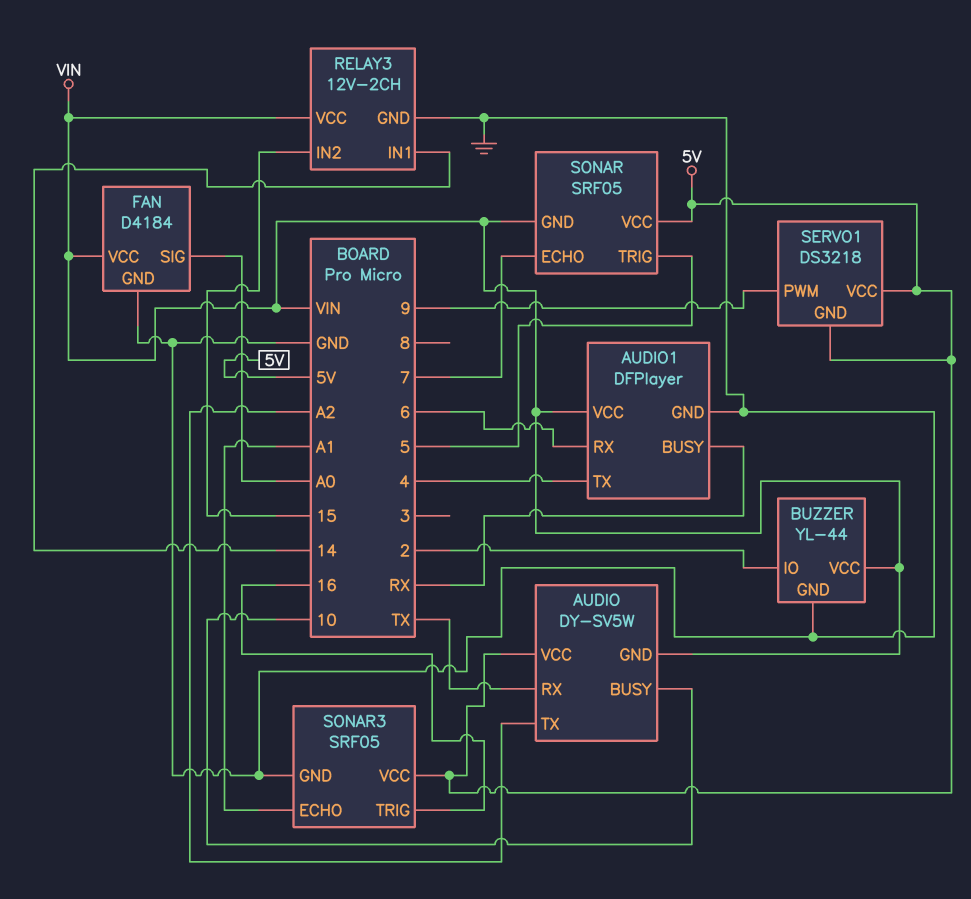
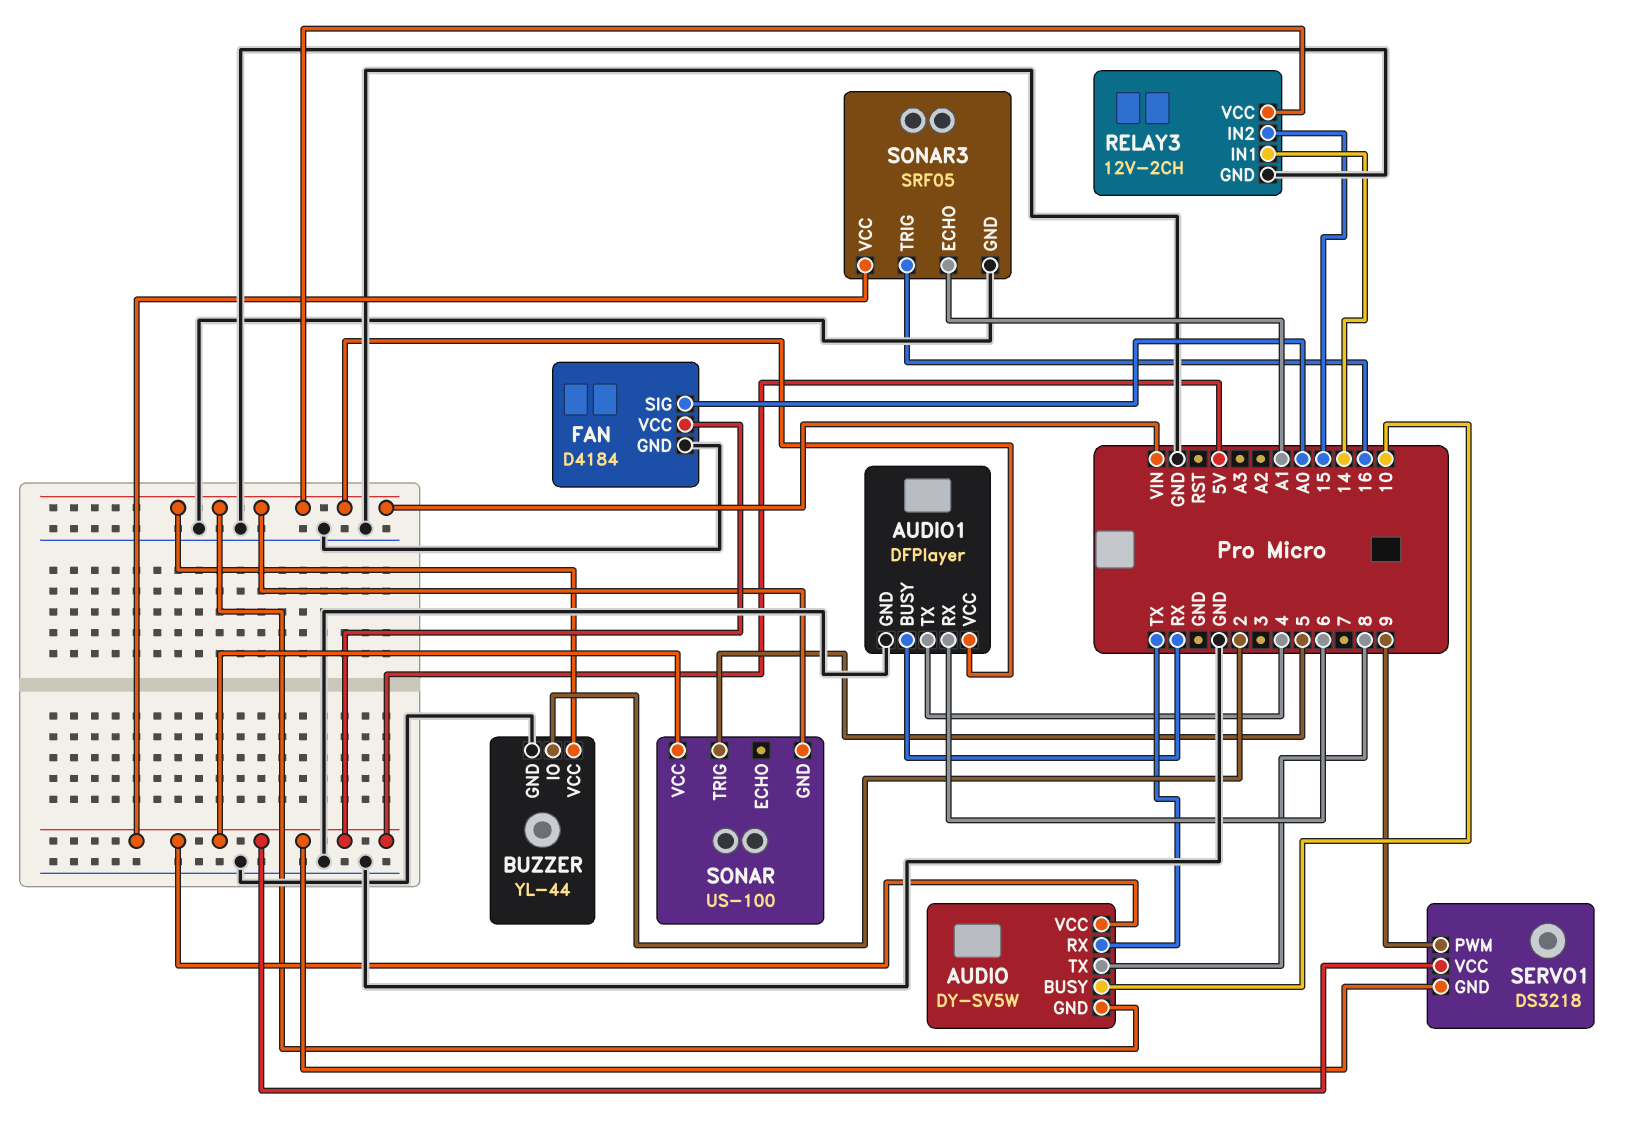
AUDIO pin TX: A2 -> 8
FAN pin VCC: VIN -> 5V
SONAR: SRF05 -> US-100
SONAR pin ECHO: 7 -> none

